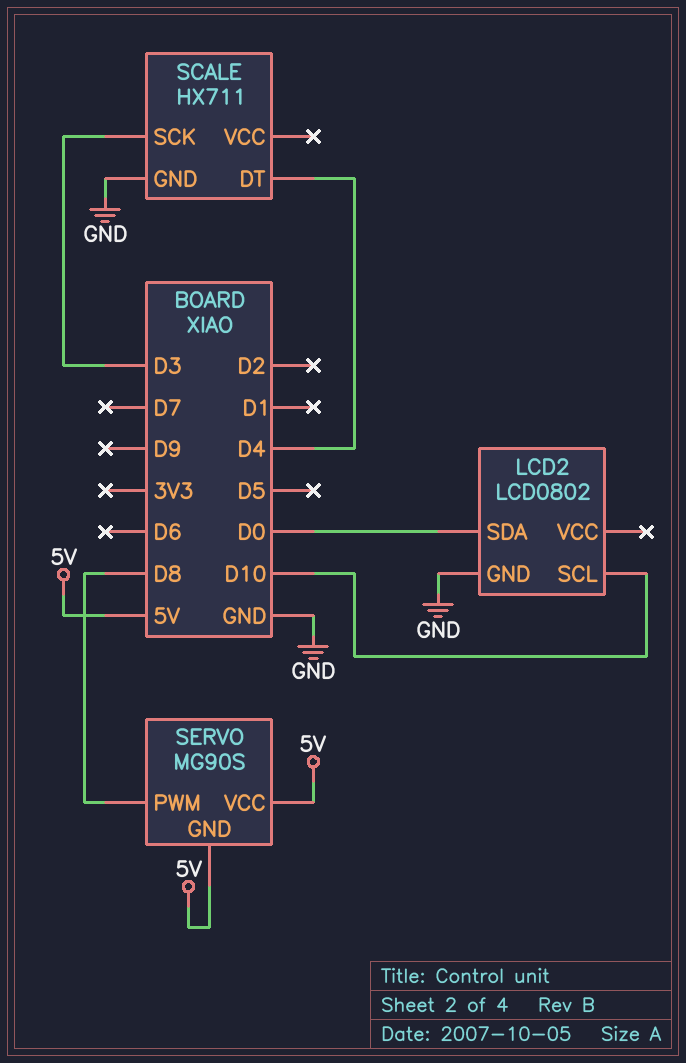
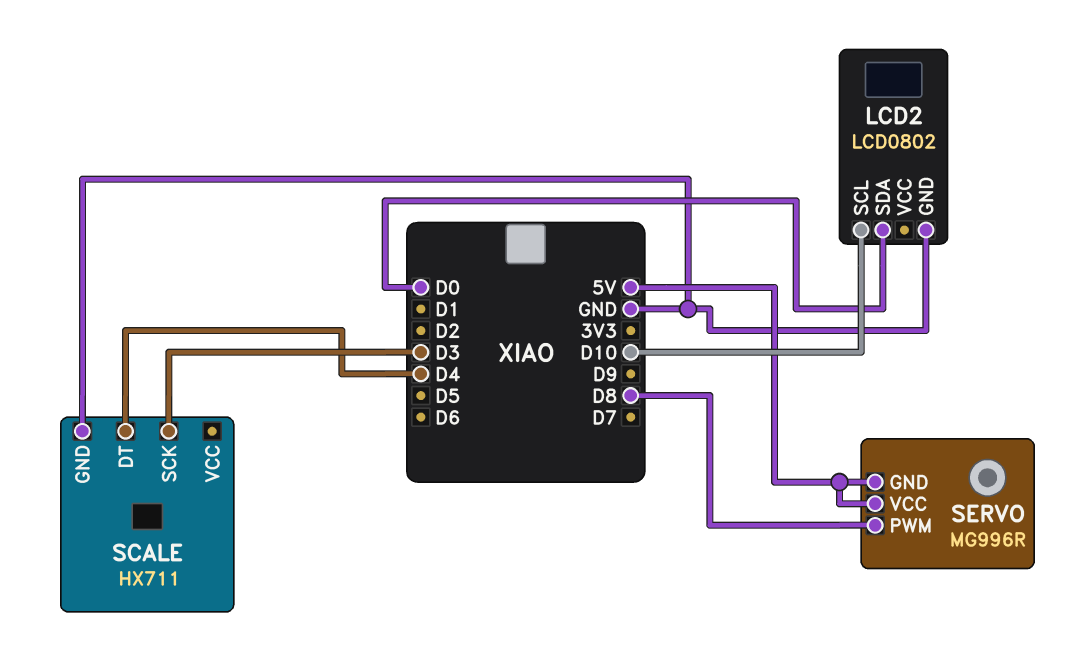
SERVO: MG90S -> MG996R

